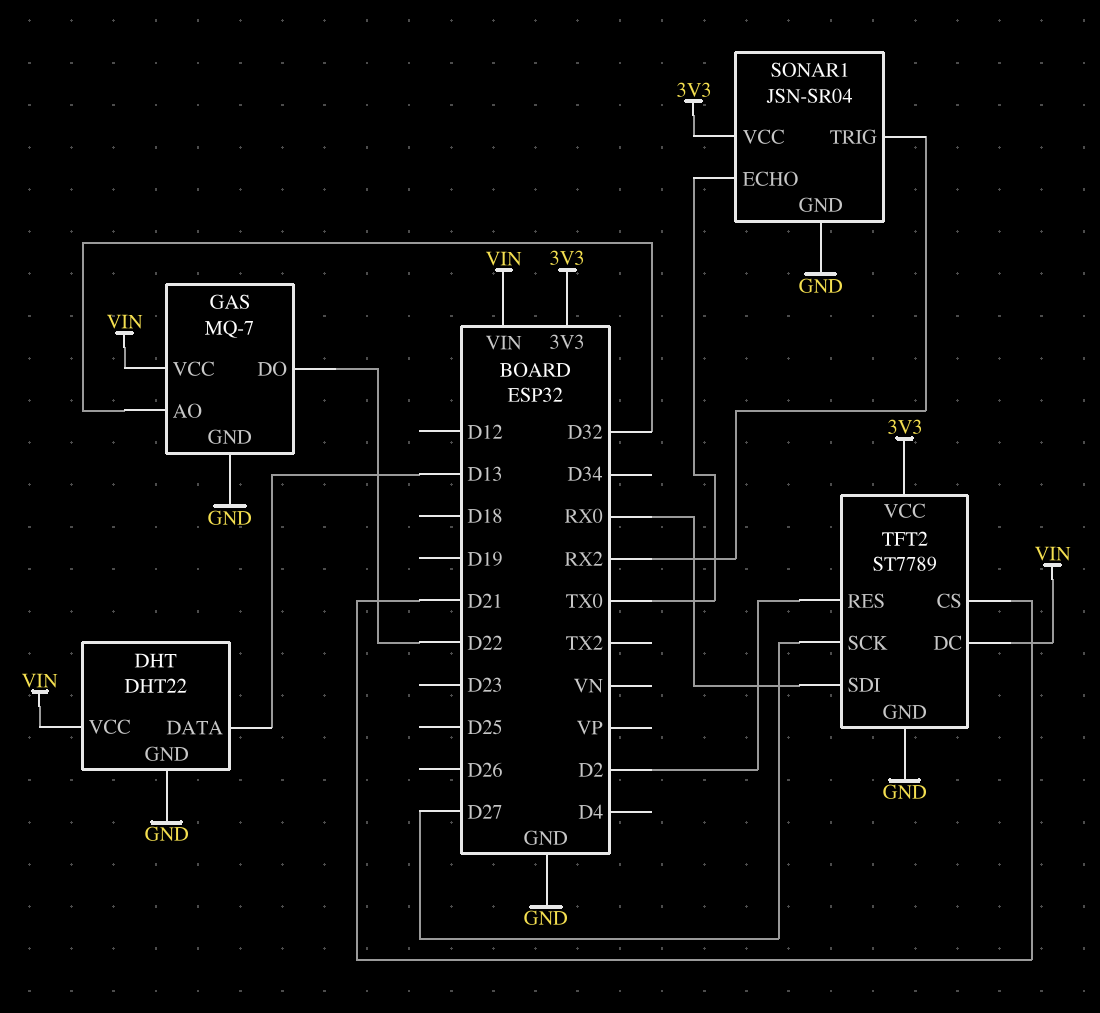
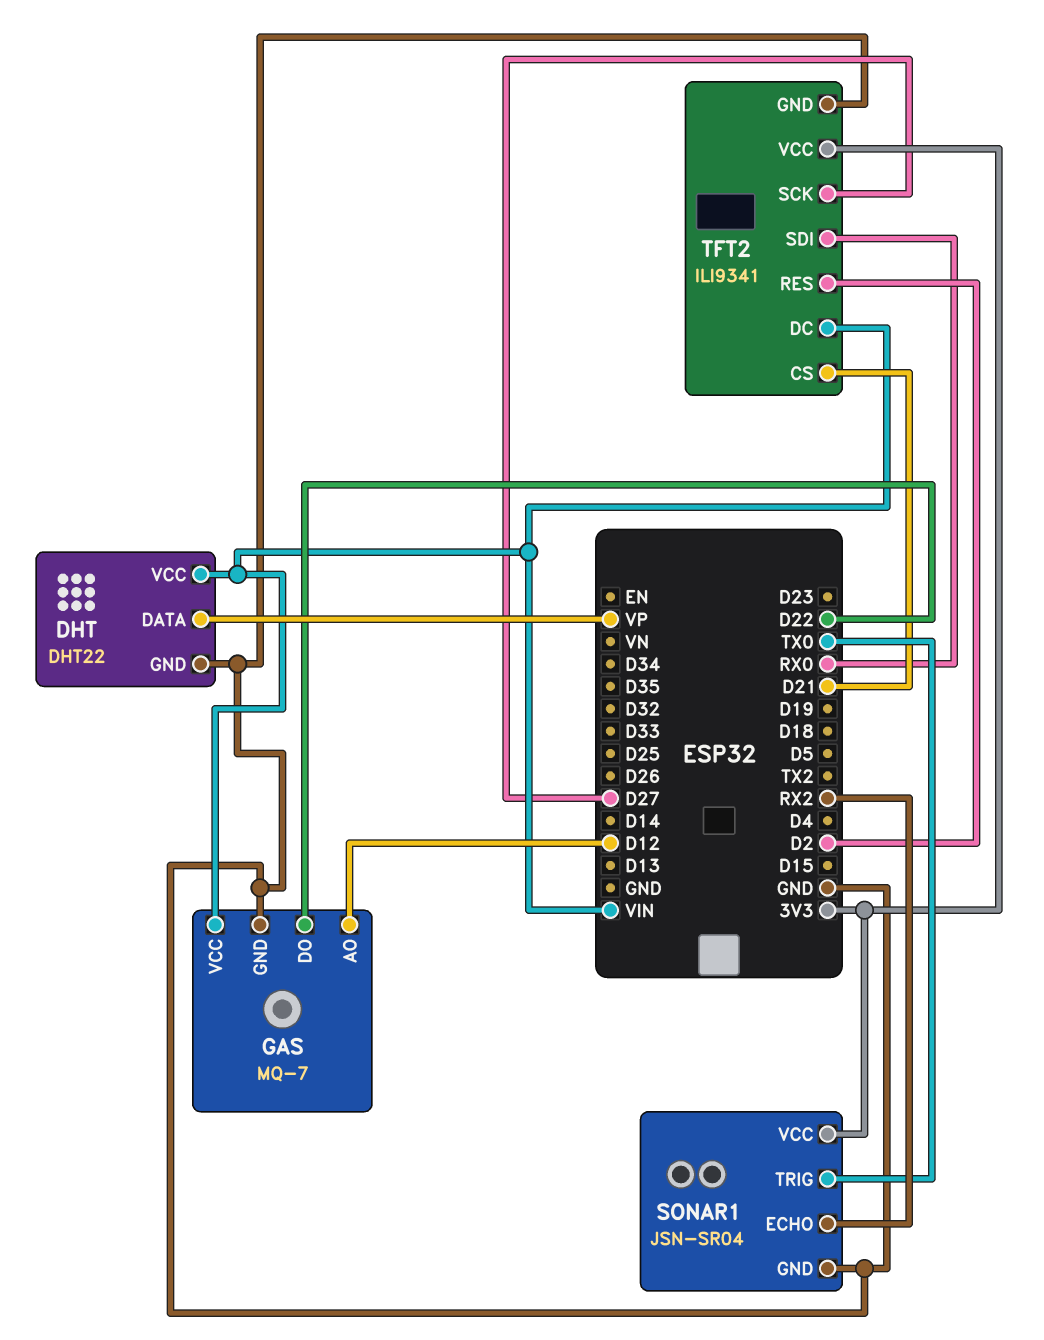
DHT pin DATA: D13 -> VP
GAS pin AO: D32 -> D12
SONAR1 pin ECHO: TX0 -> RX2
SONAR1 pin TRIG: RX2 -> TX0
TFT2: ST7789 -> ILI9341

